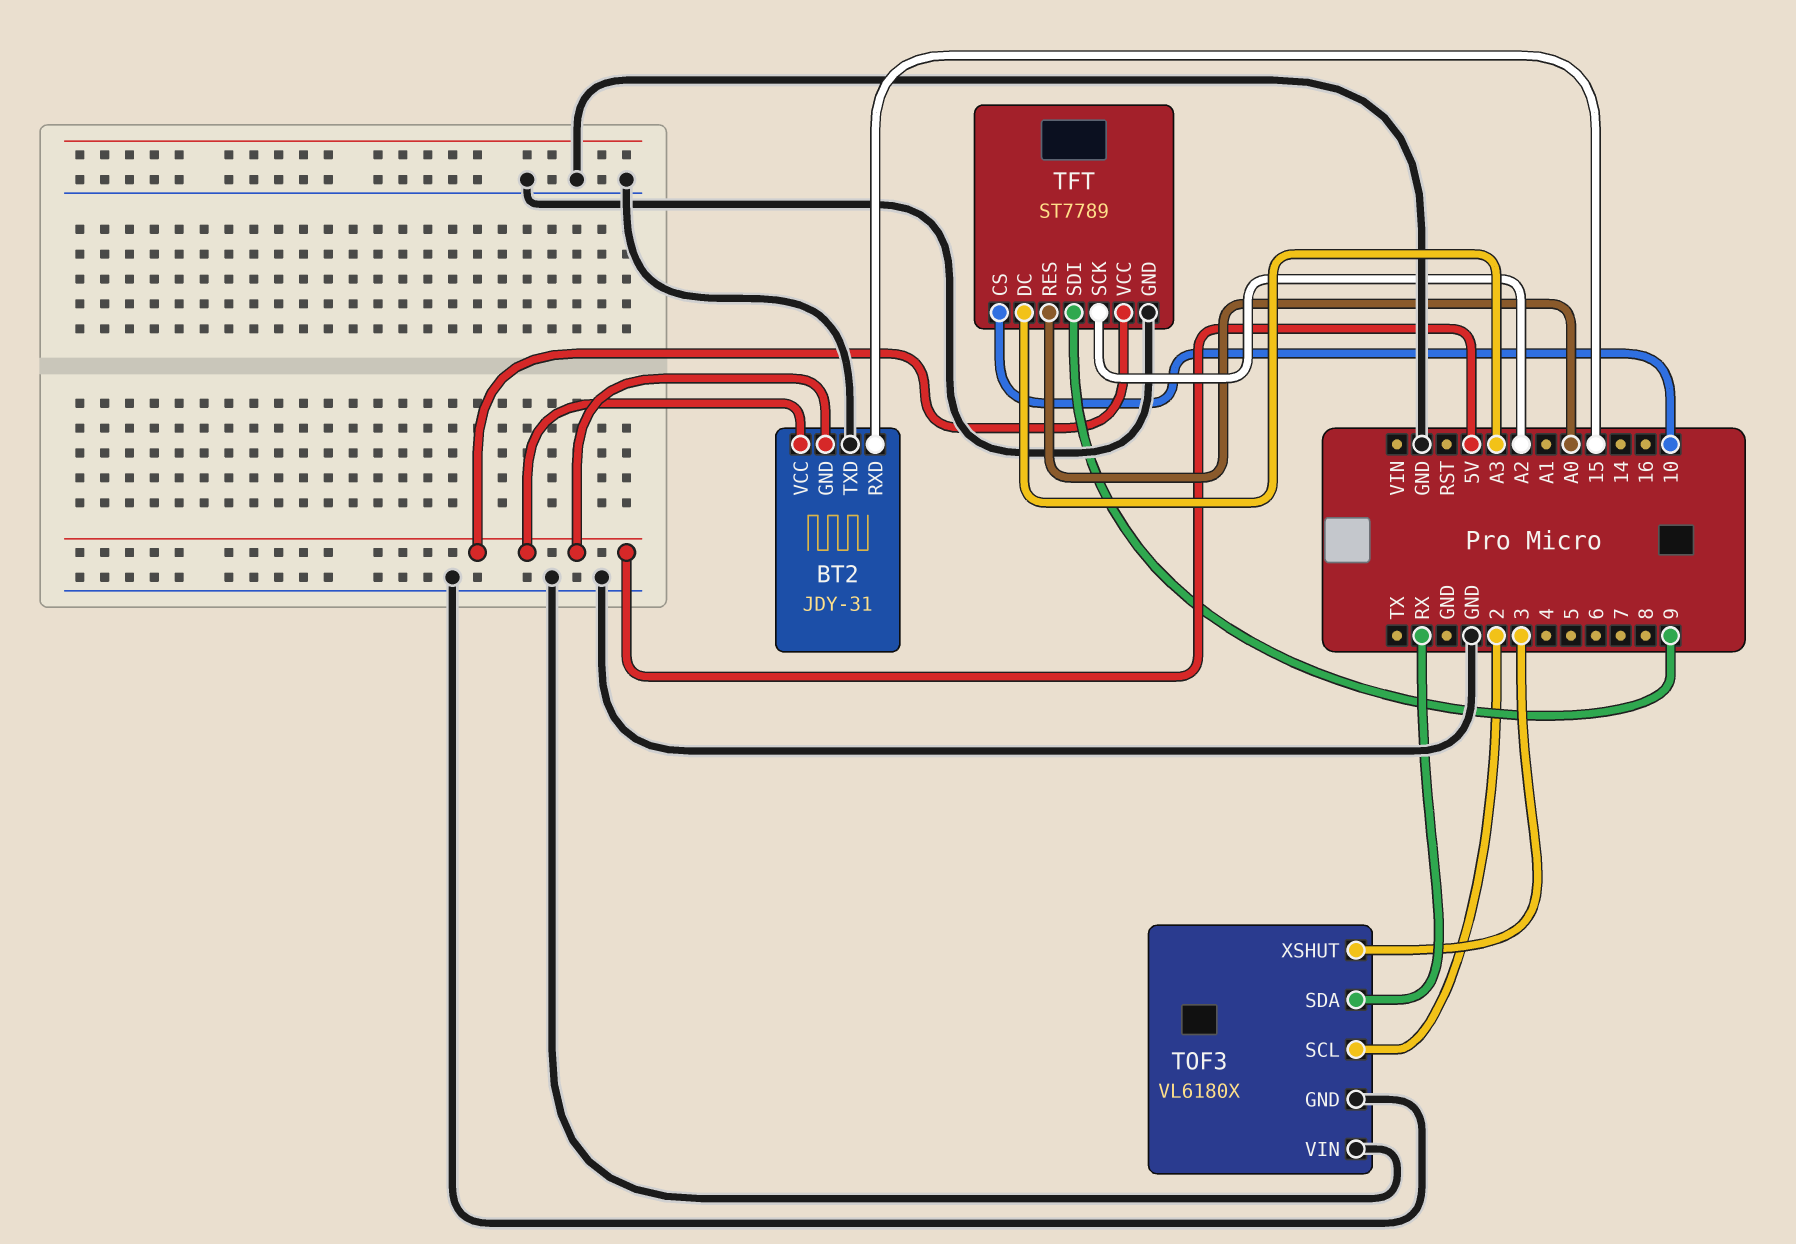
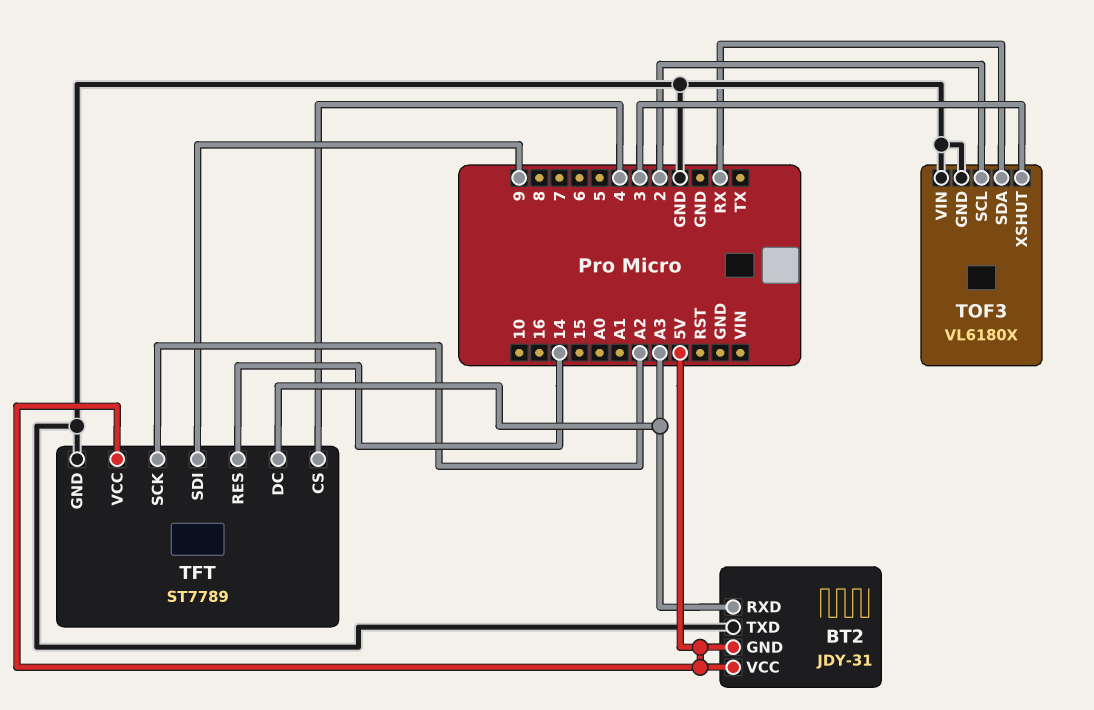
BT2 pin RXD: 15 -> A3
TFT pin CS: 10 -> 4
TFT pin RES: A0 -> 14

